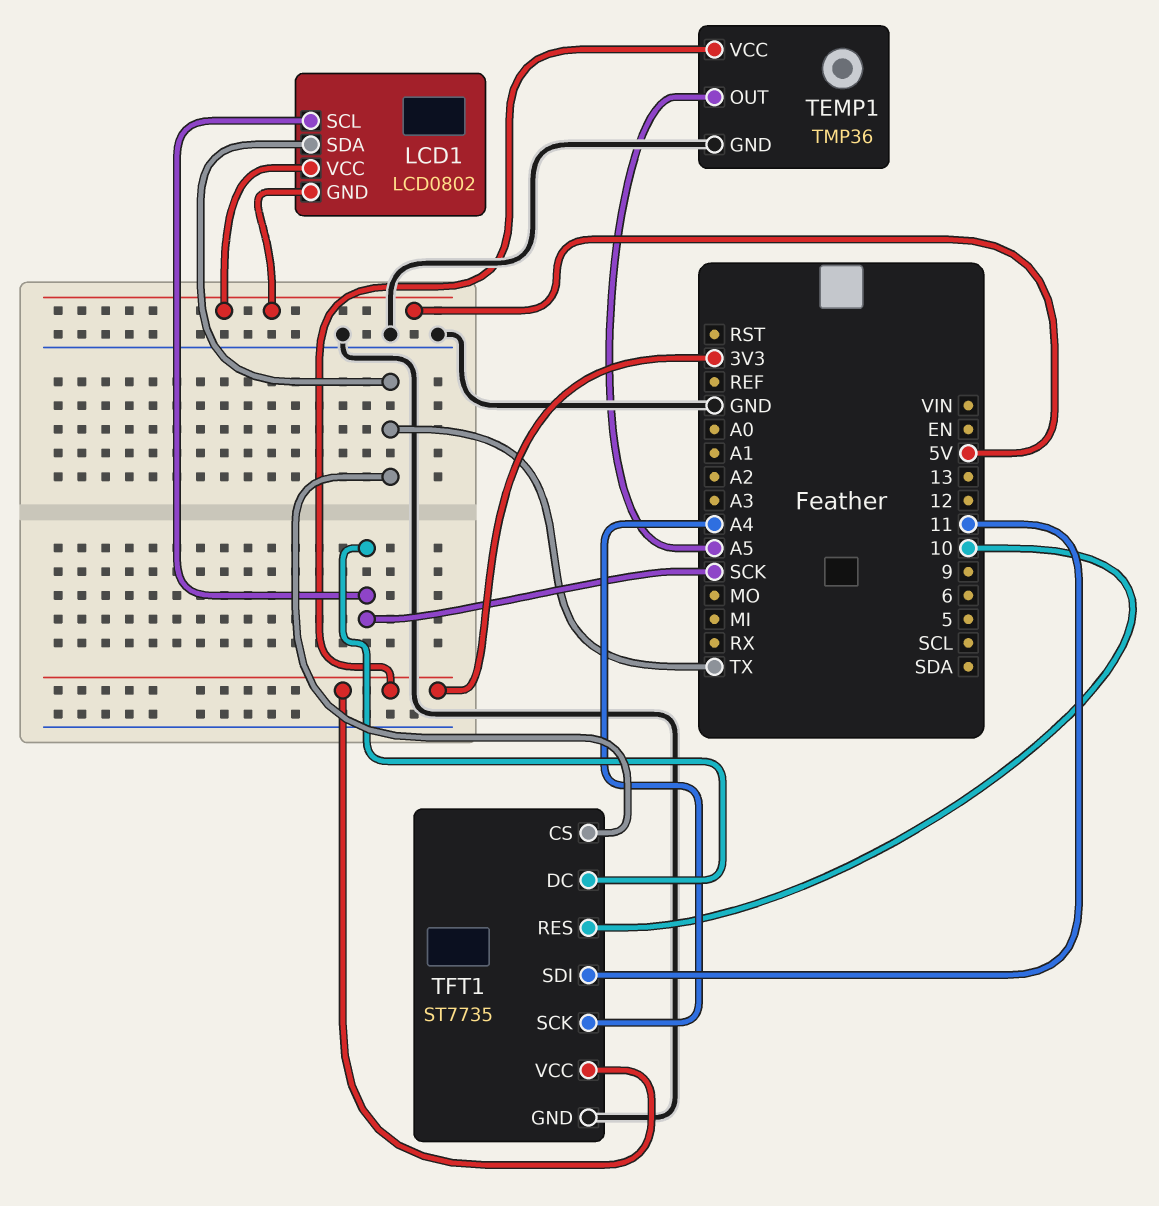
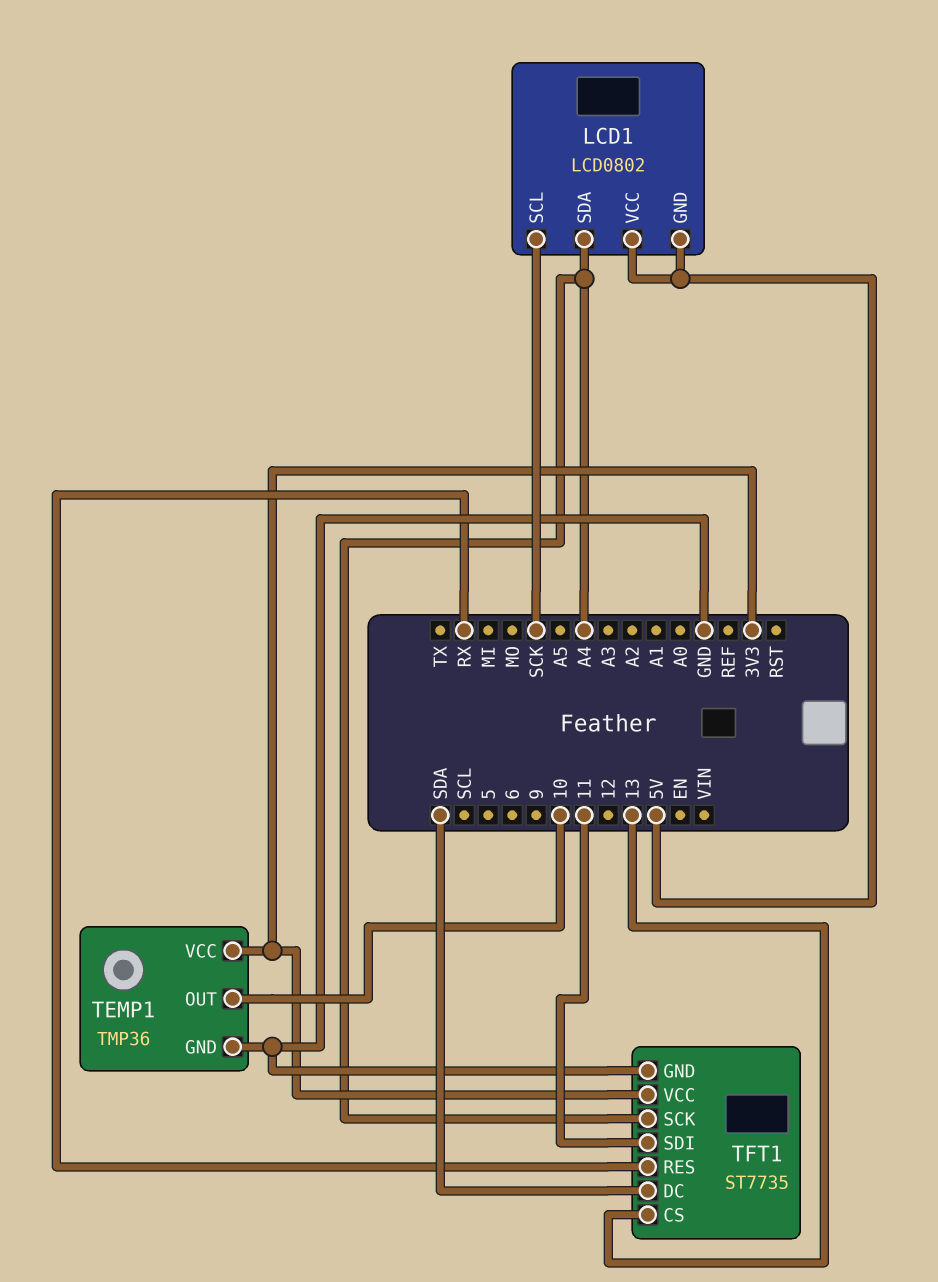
LCD1 pin SDA: TX -> A4
TEMP1 pin OUT: A5 -> 10
TFT1 pin CS: TX -> 13
TFT1 pin DC: SCK -> SDA
TFT1 pin RES: 10 -> RX

